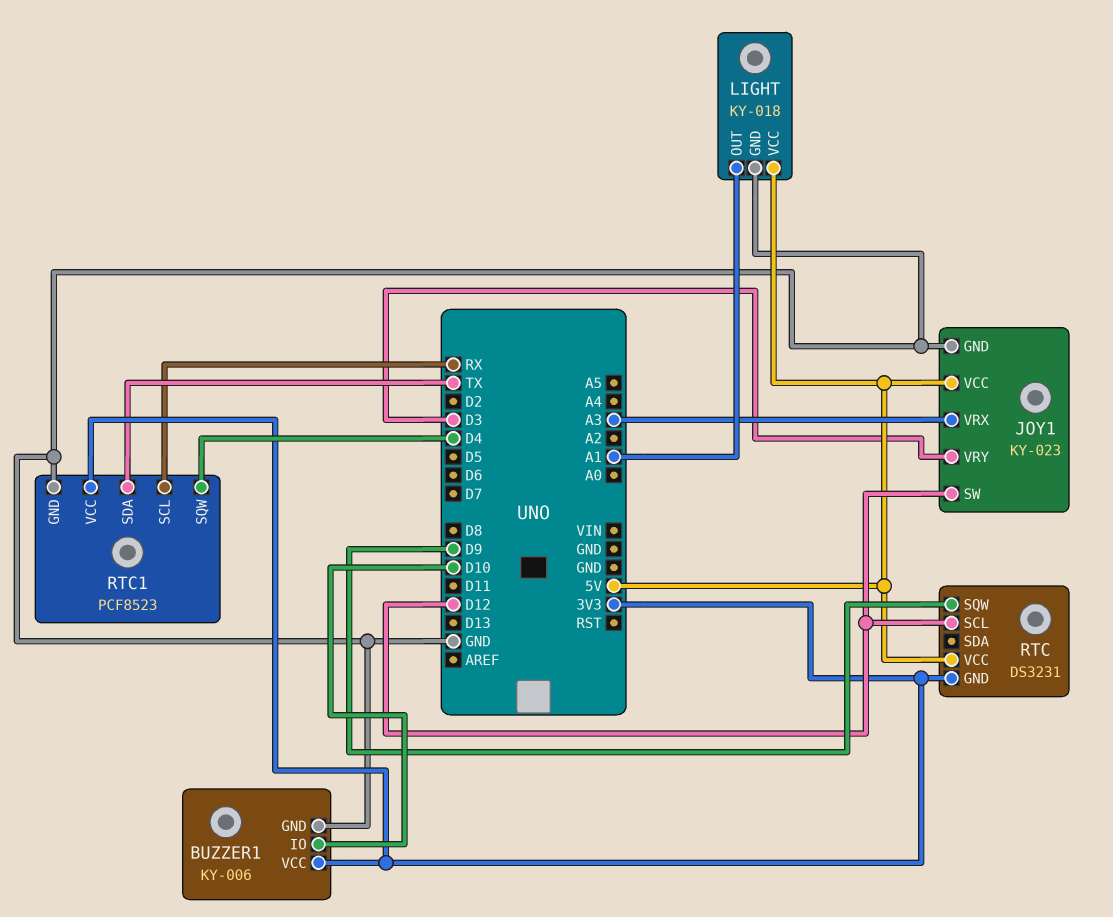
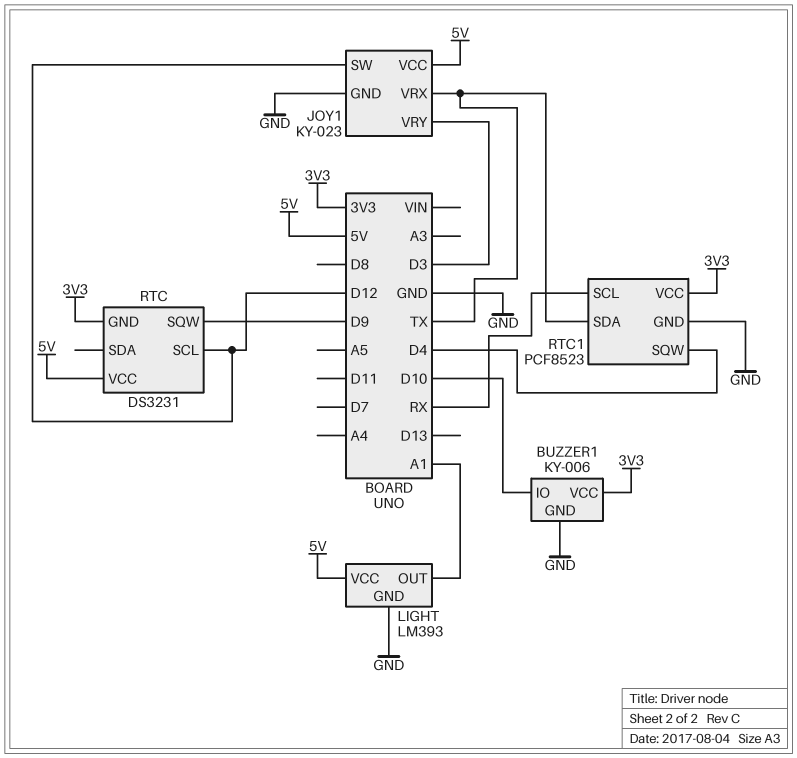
JOY1 pin VRX: A3 -> TX
LIGHT: KY-018 -> LM393

